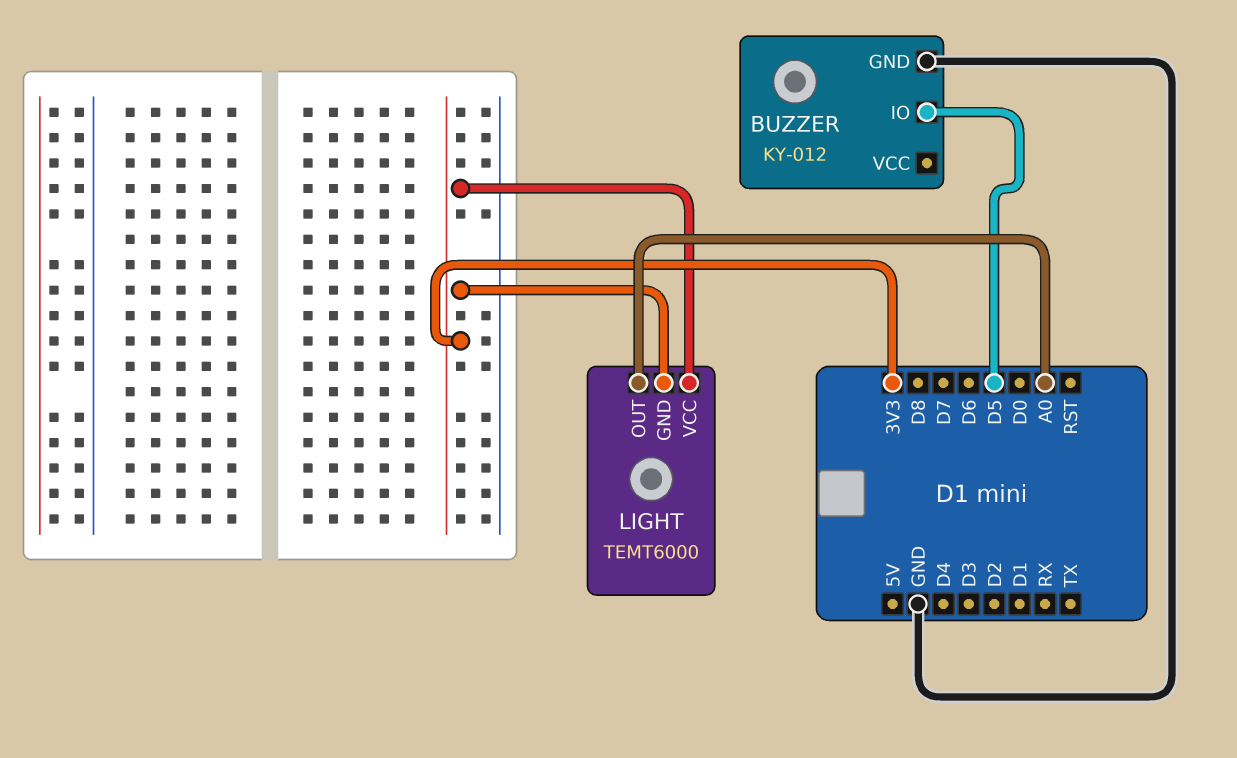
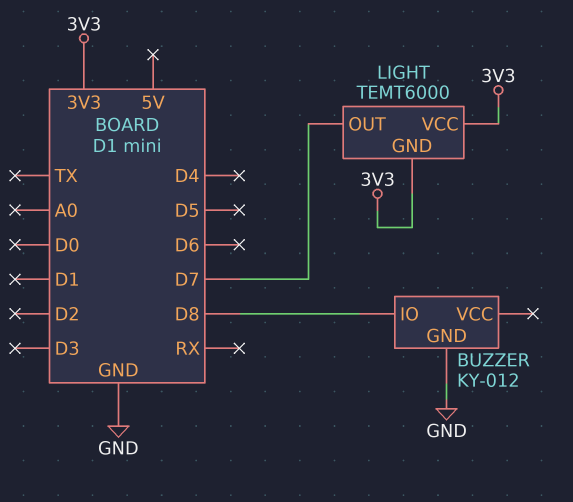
BUZZER pin IO: D5 -> D8
LIGHT pin OUT: A0 -> D7

